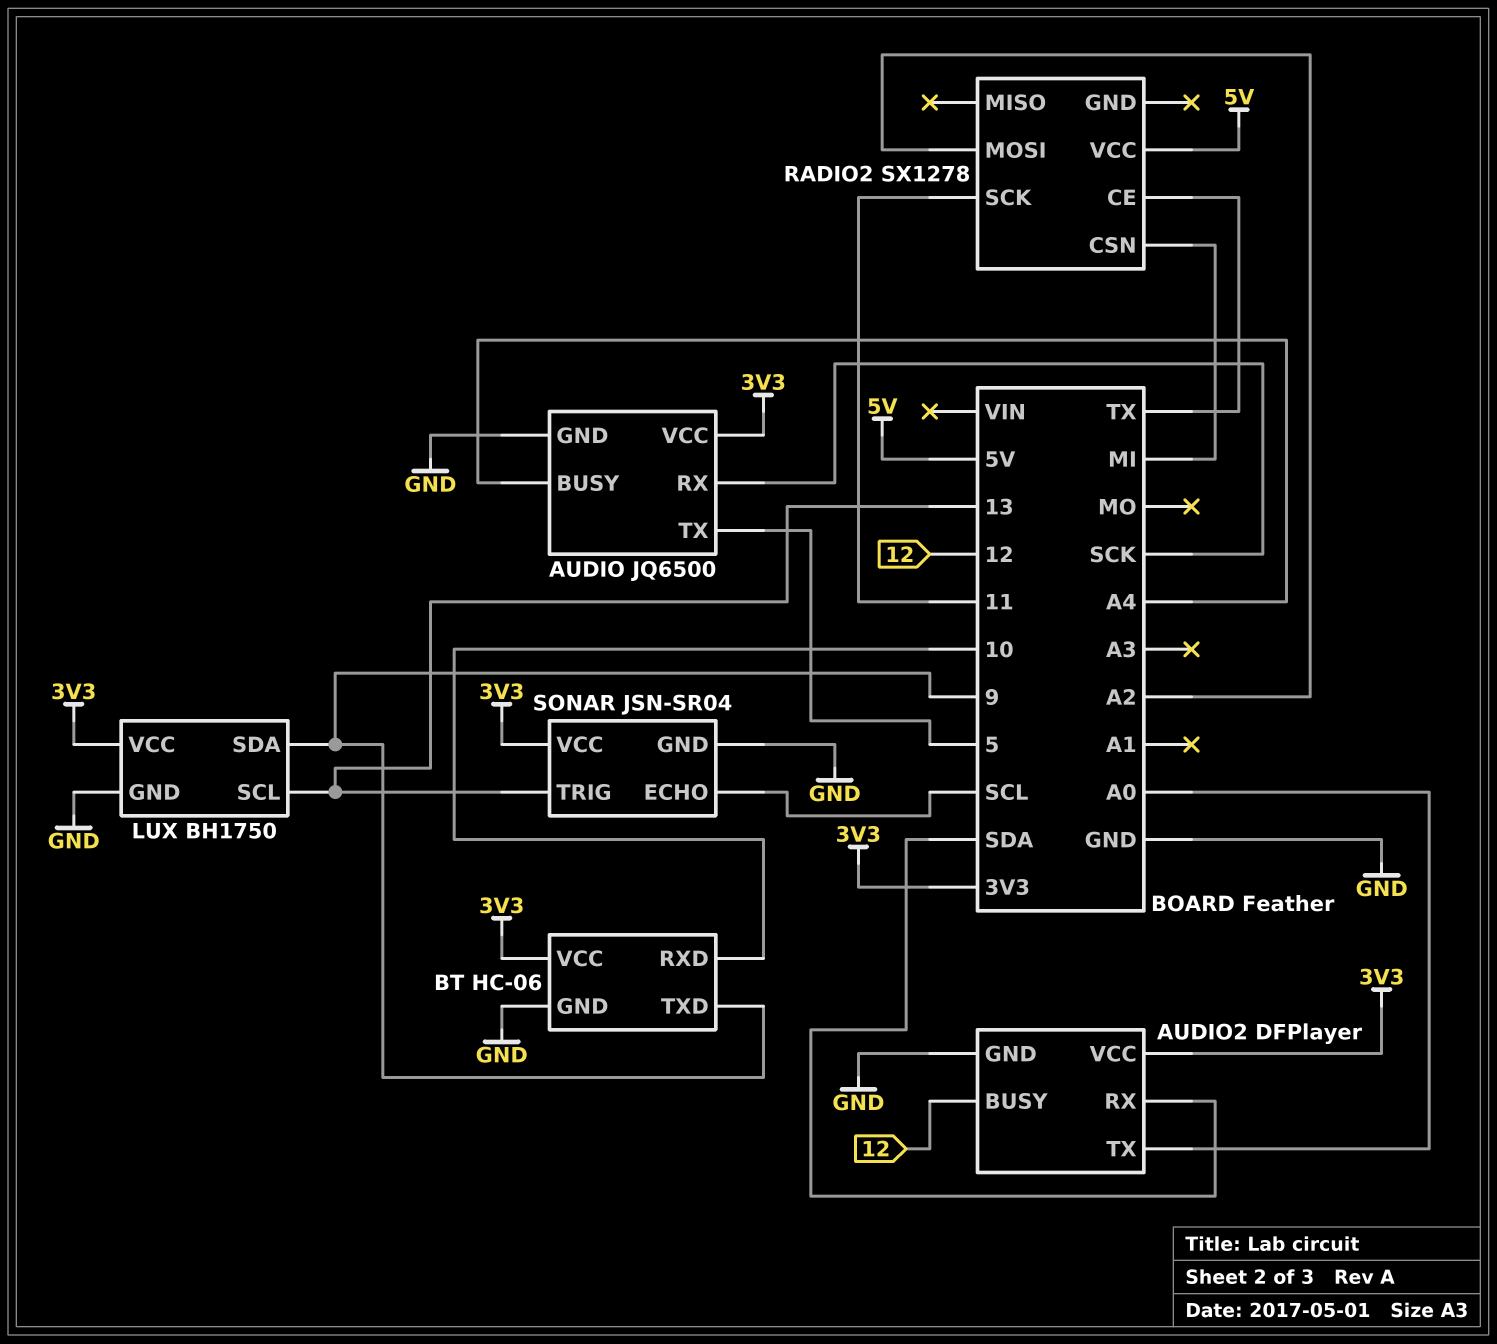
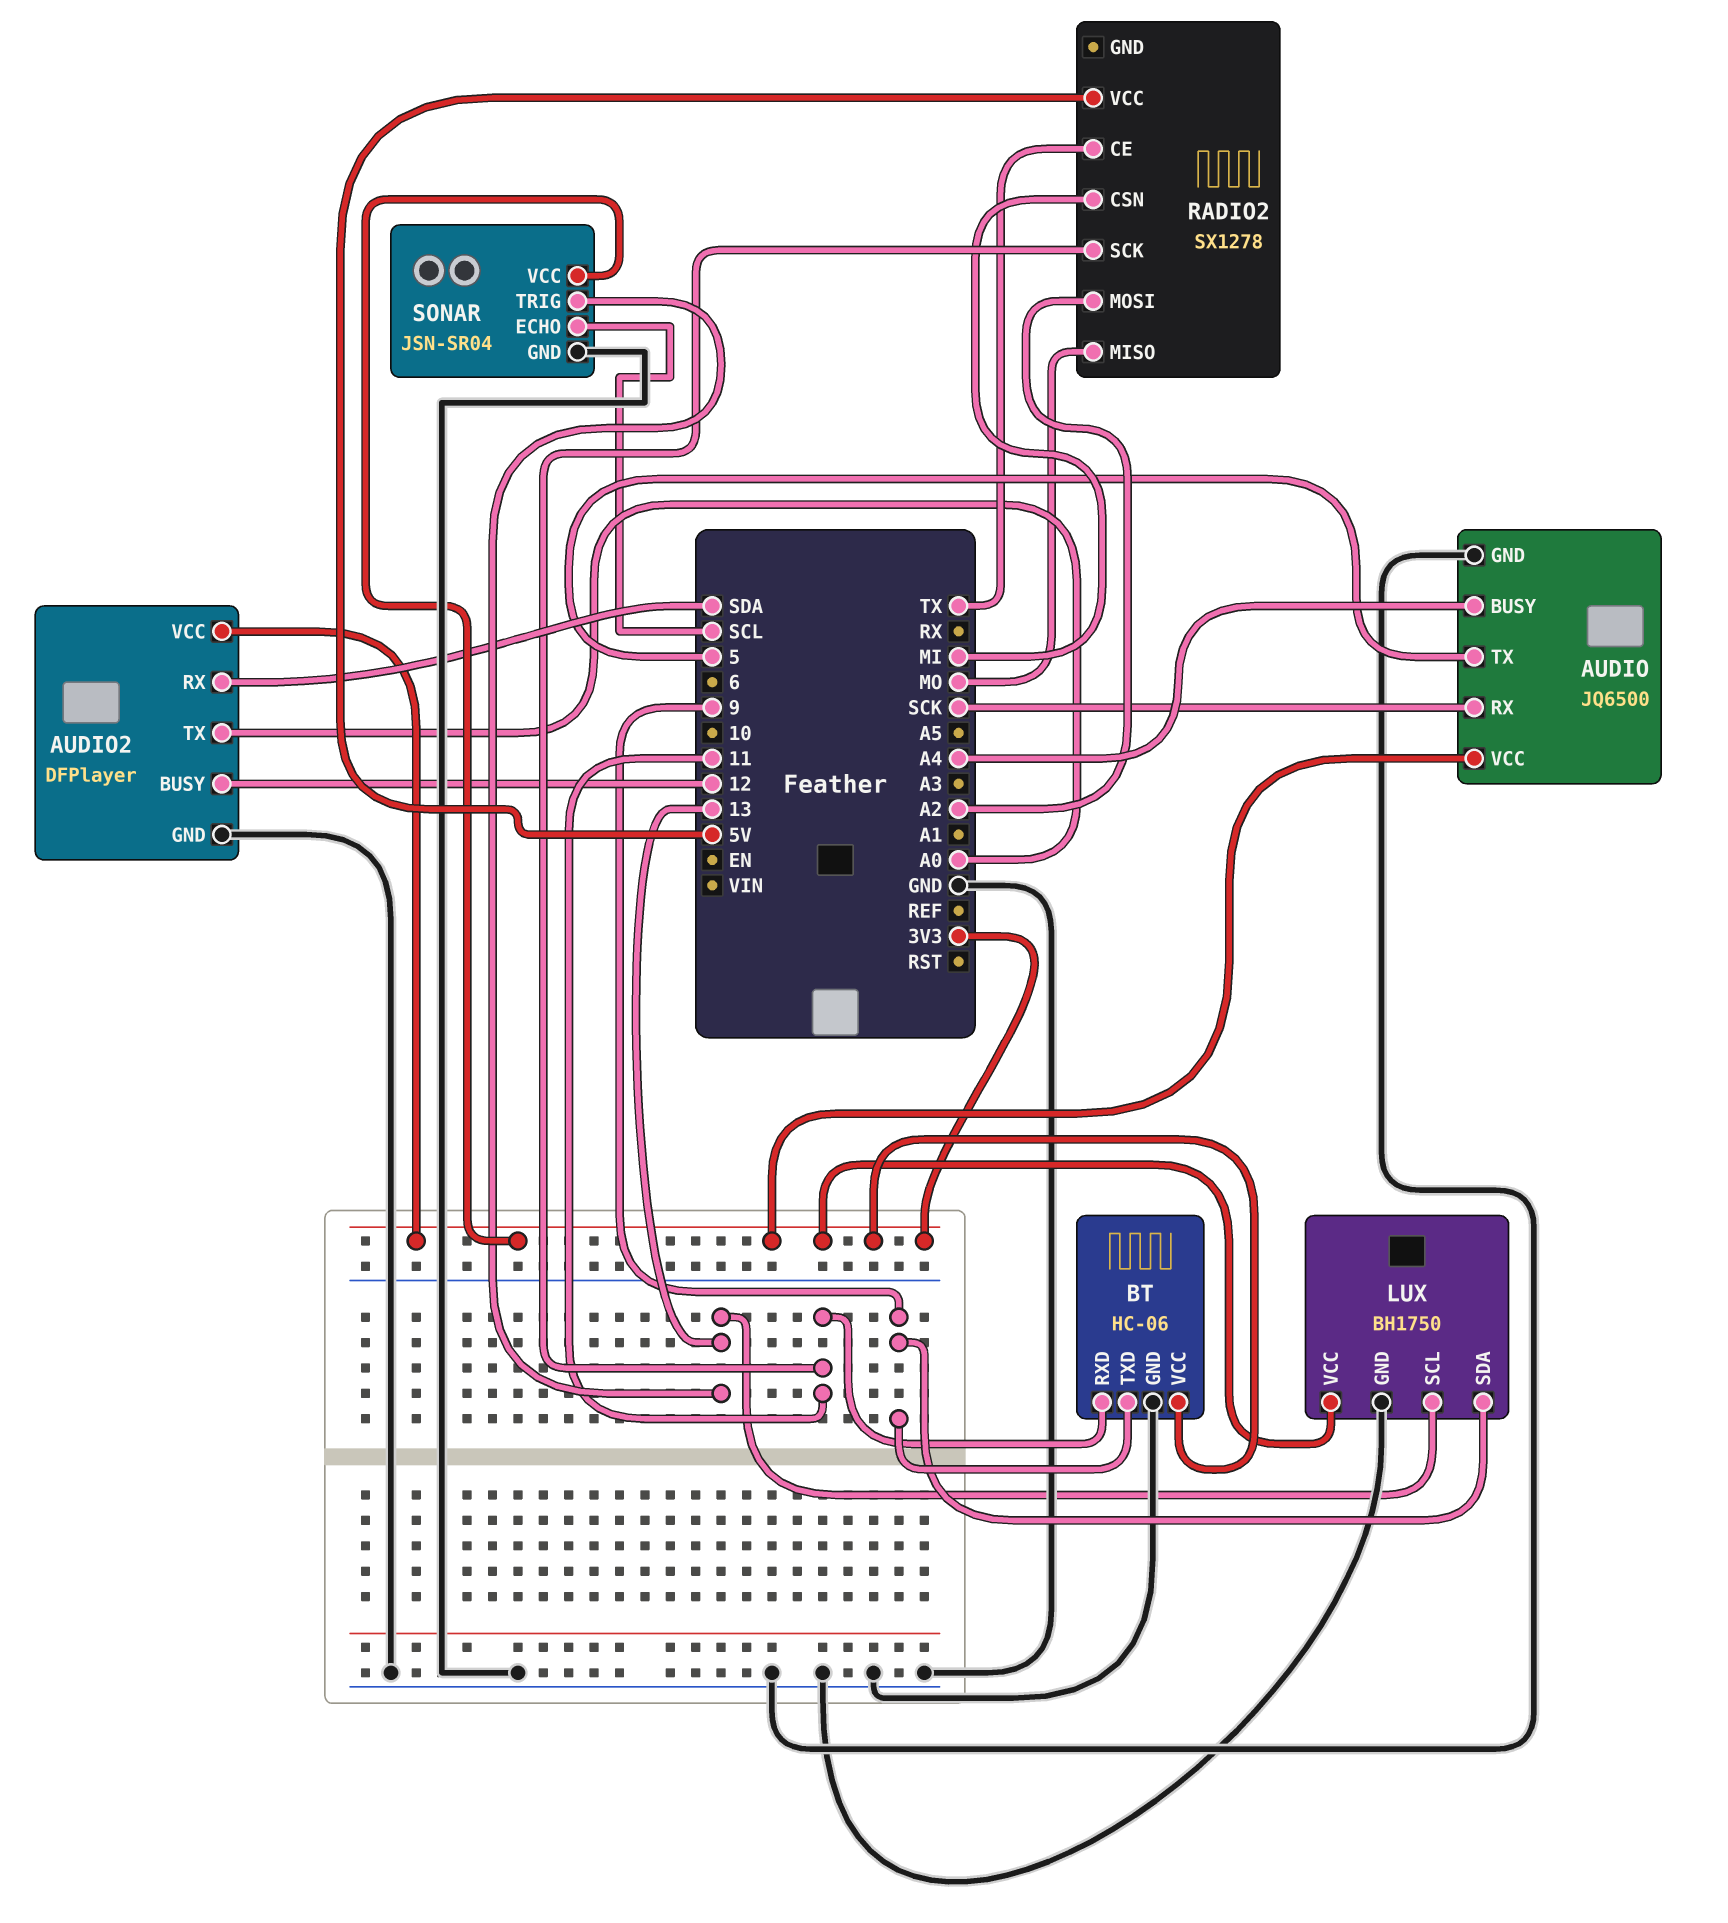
BT pin RXD: 10 -> 11
RADIO2 pin MISO: none -> MO

